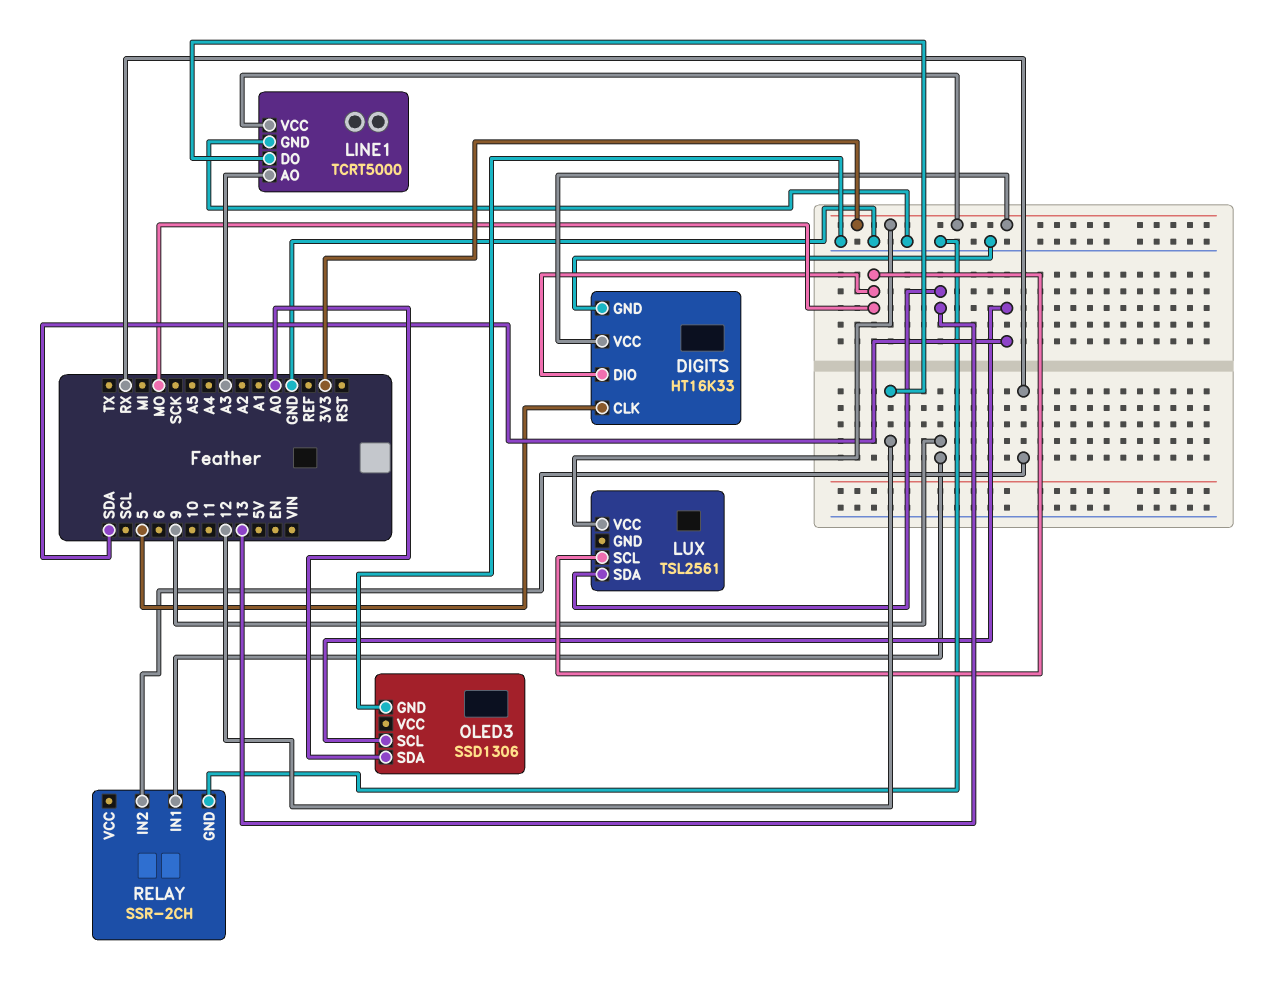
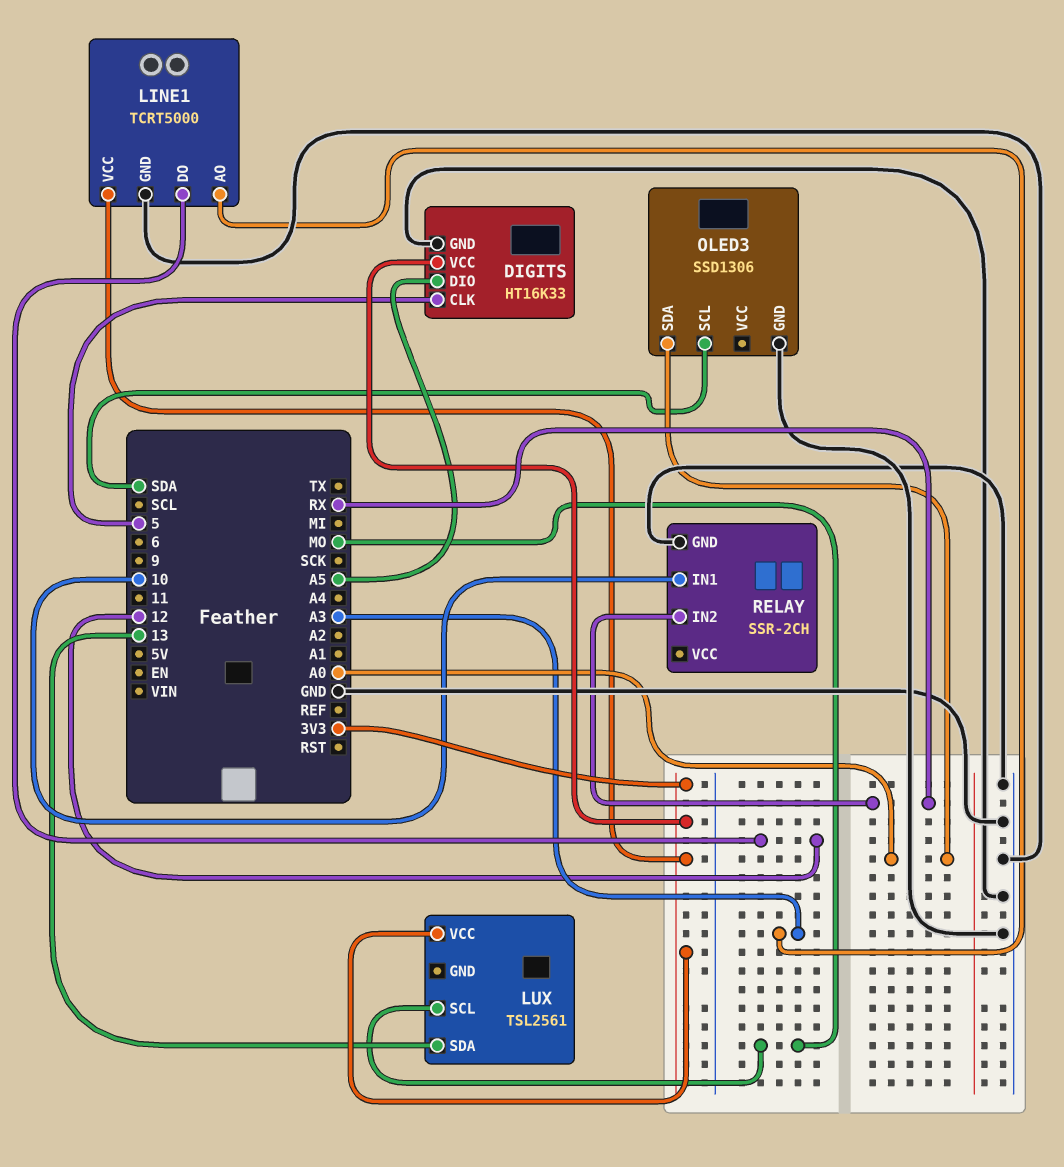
DIGITS pin DIO: MO -> A5
RELAY pin IN1: 9 -> 10

